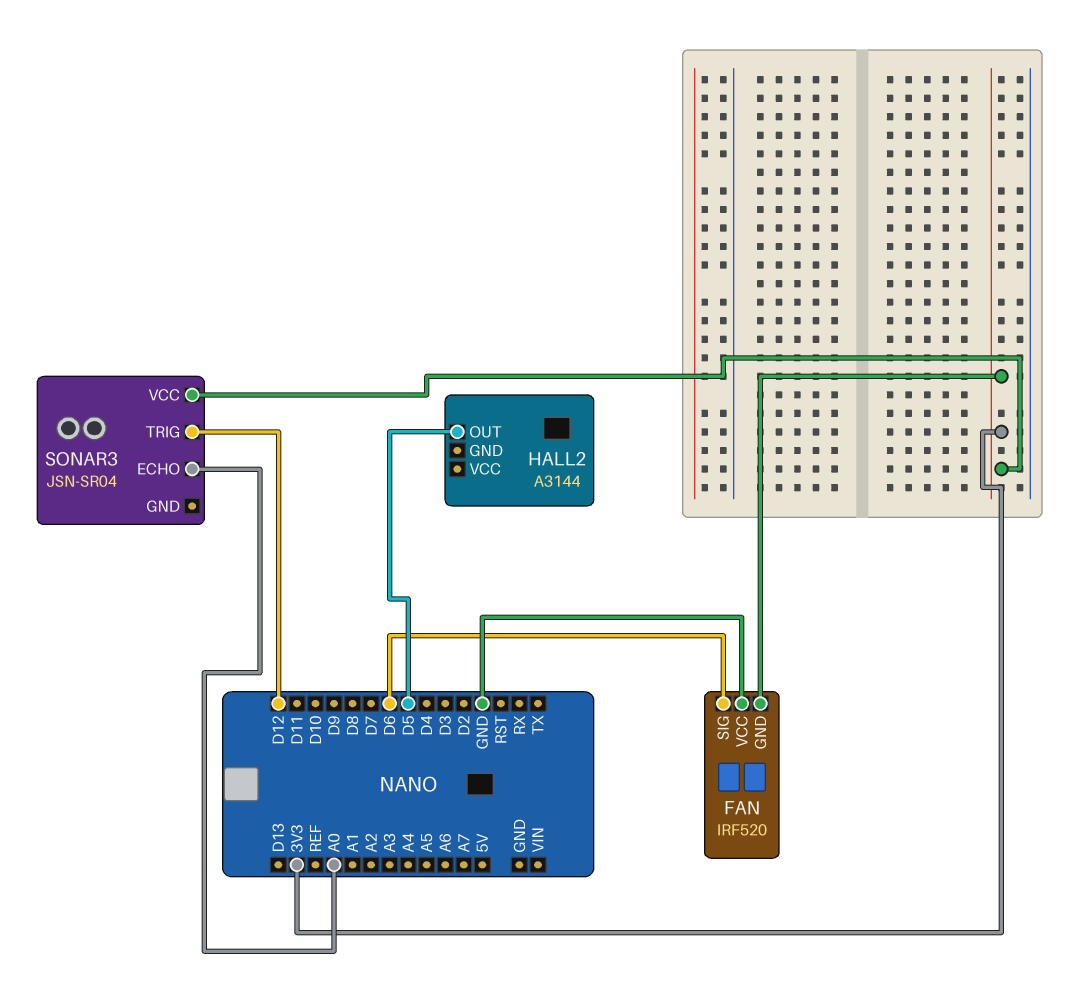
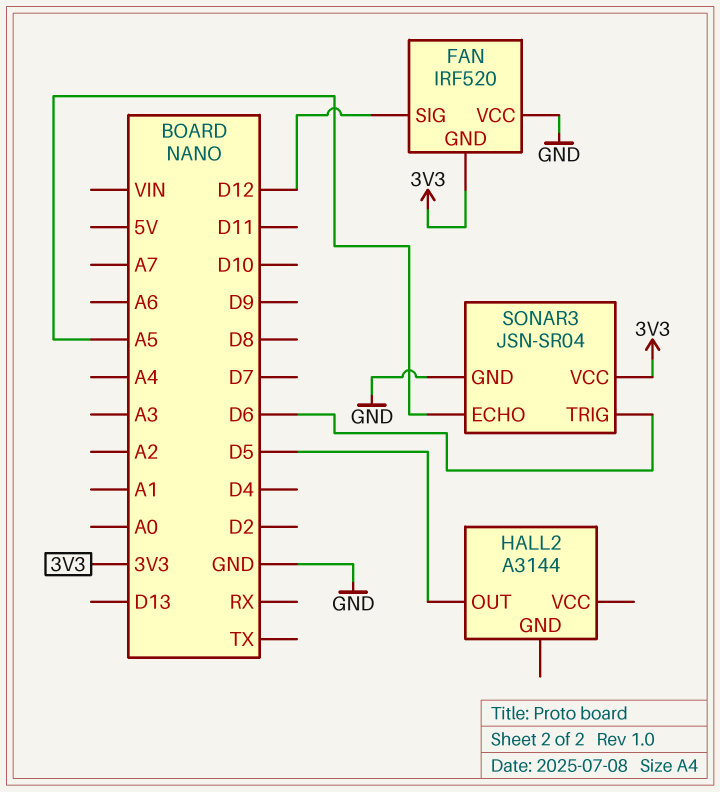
FAN pin SIG: D6 -> D12
SONAR3 pin ECHO: A0 -> A5
SONAR3 pin GND: none -> GND
SONAR3 pin TRIG: D12 -> D6

